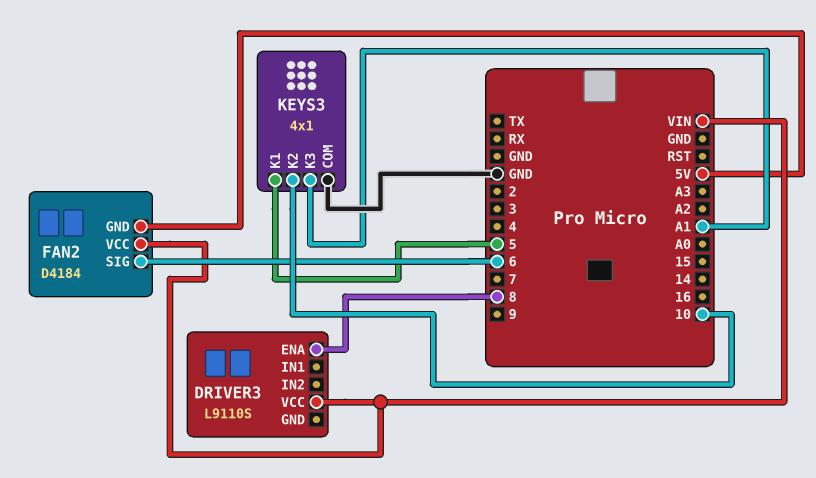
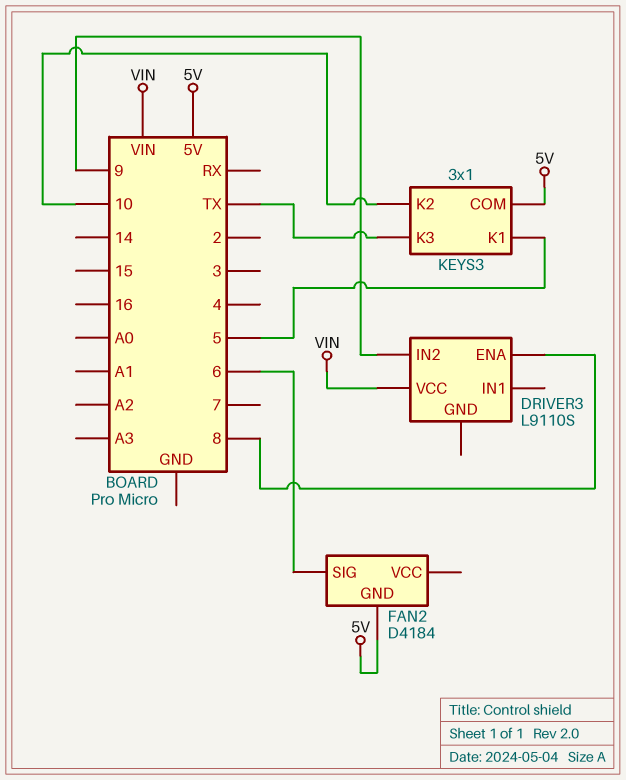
DRIVER3 pin IN2: none -> 9
FAN2 pin VCC: VIN -> none
KEYS3: 4x1 -> 3x1
KEYS3 pin COM: GND -> 5V
KEYS3 pin K3: A1 -> TX

